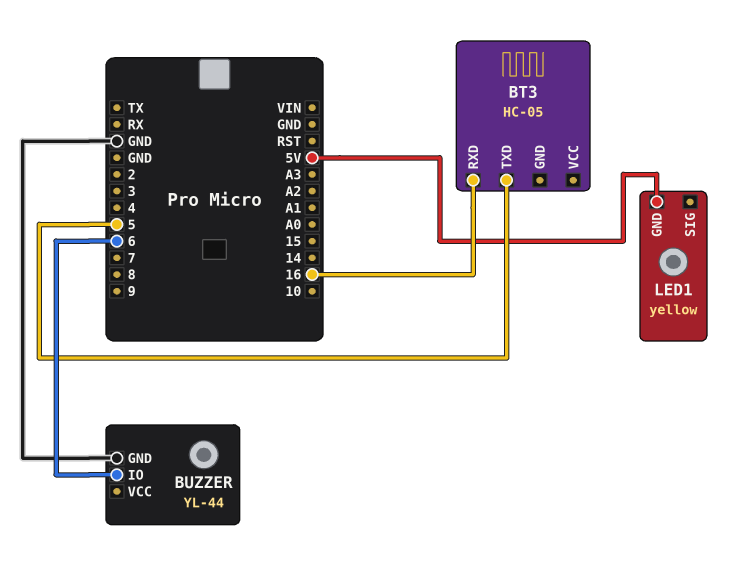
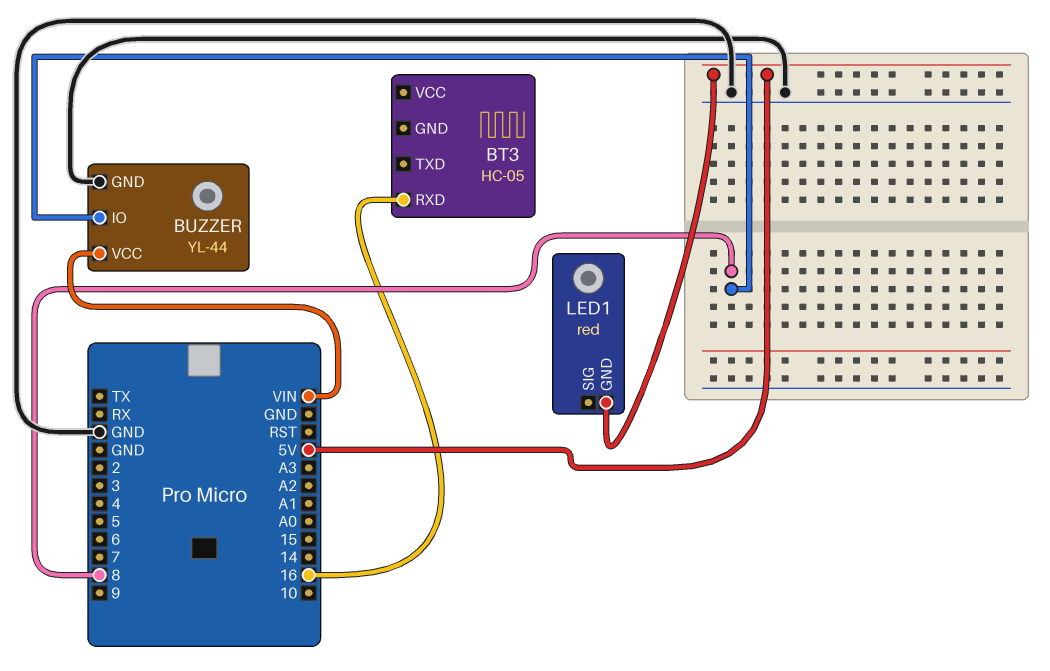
BT3 pin TXD: 5 -> none
BUZZER pin IO: 6 -> 8
BUZZER pin VCC: none -> VIN
LED1: yellow -> red

